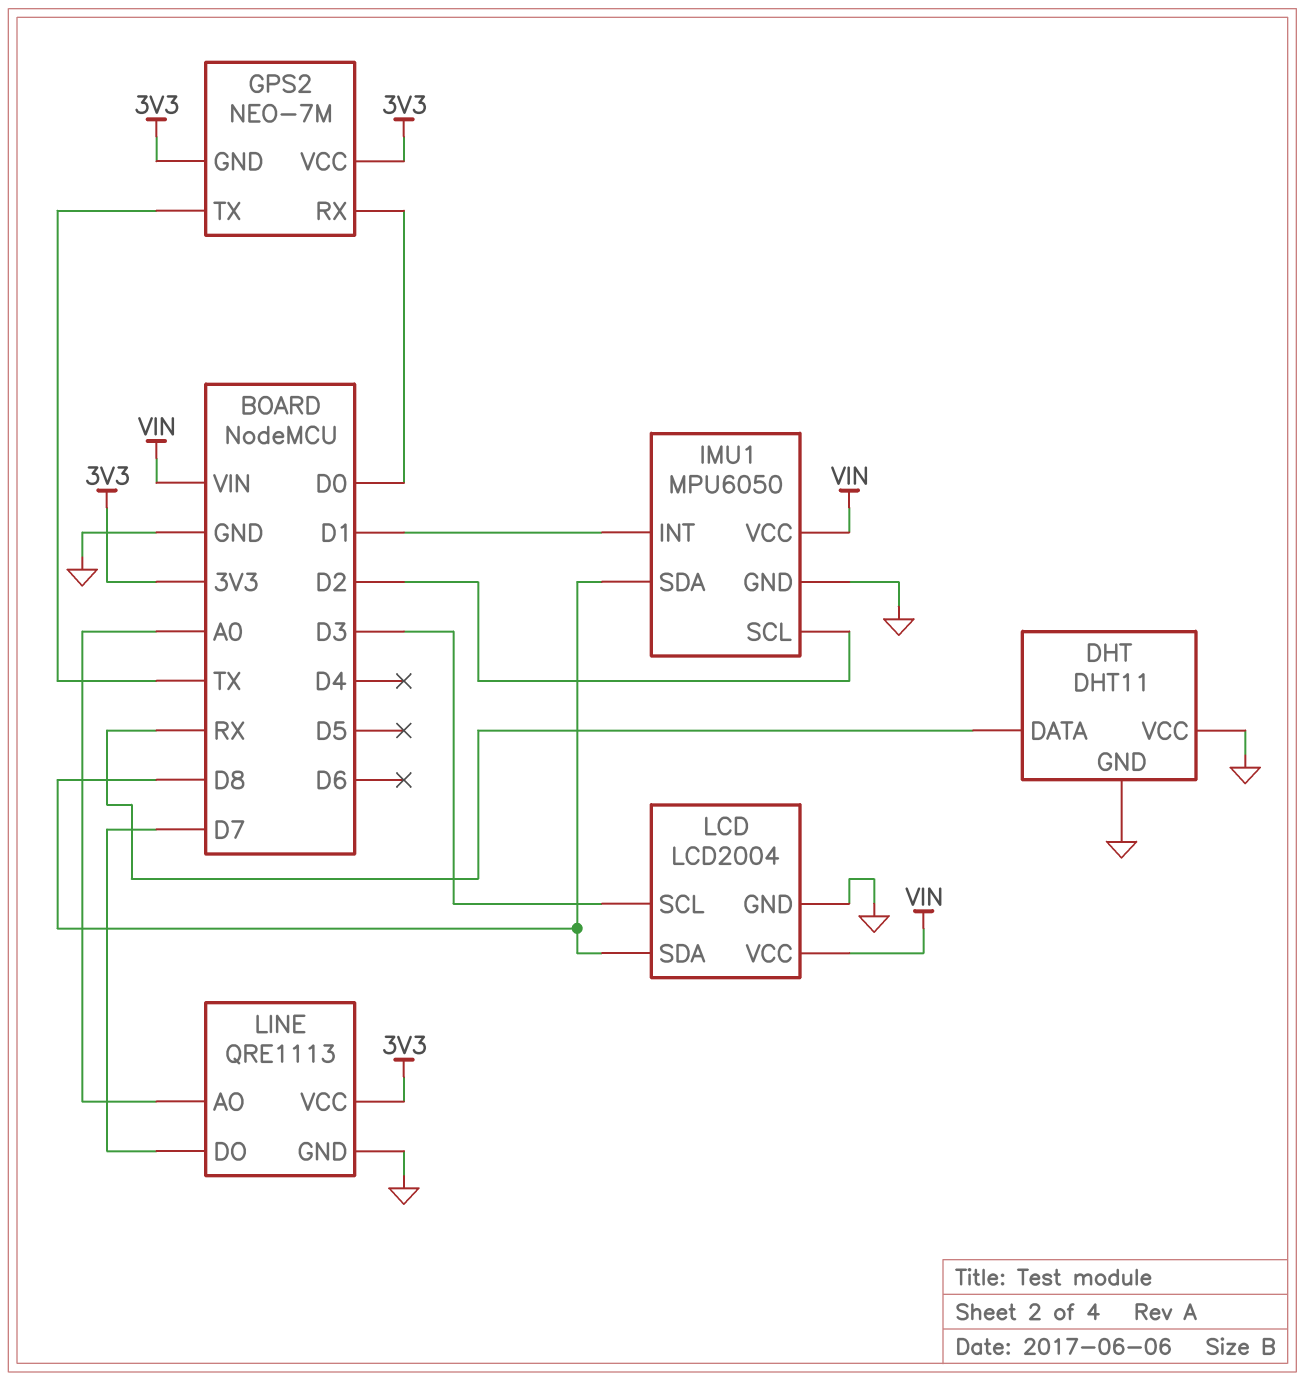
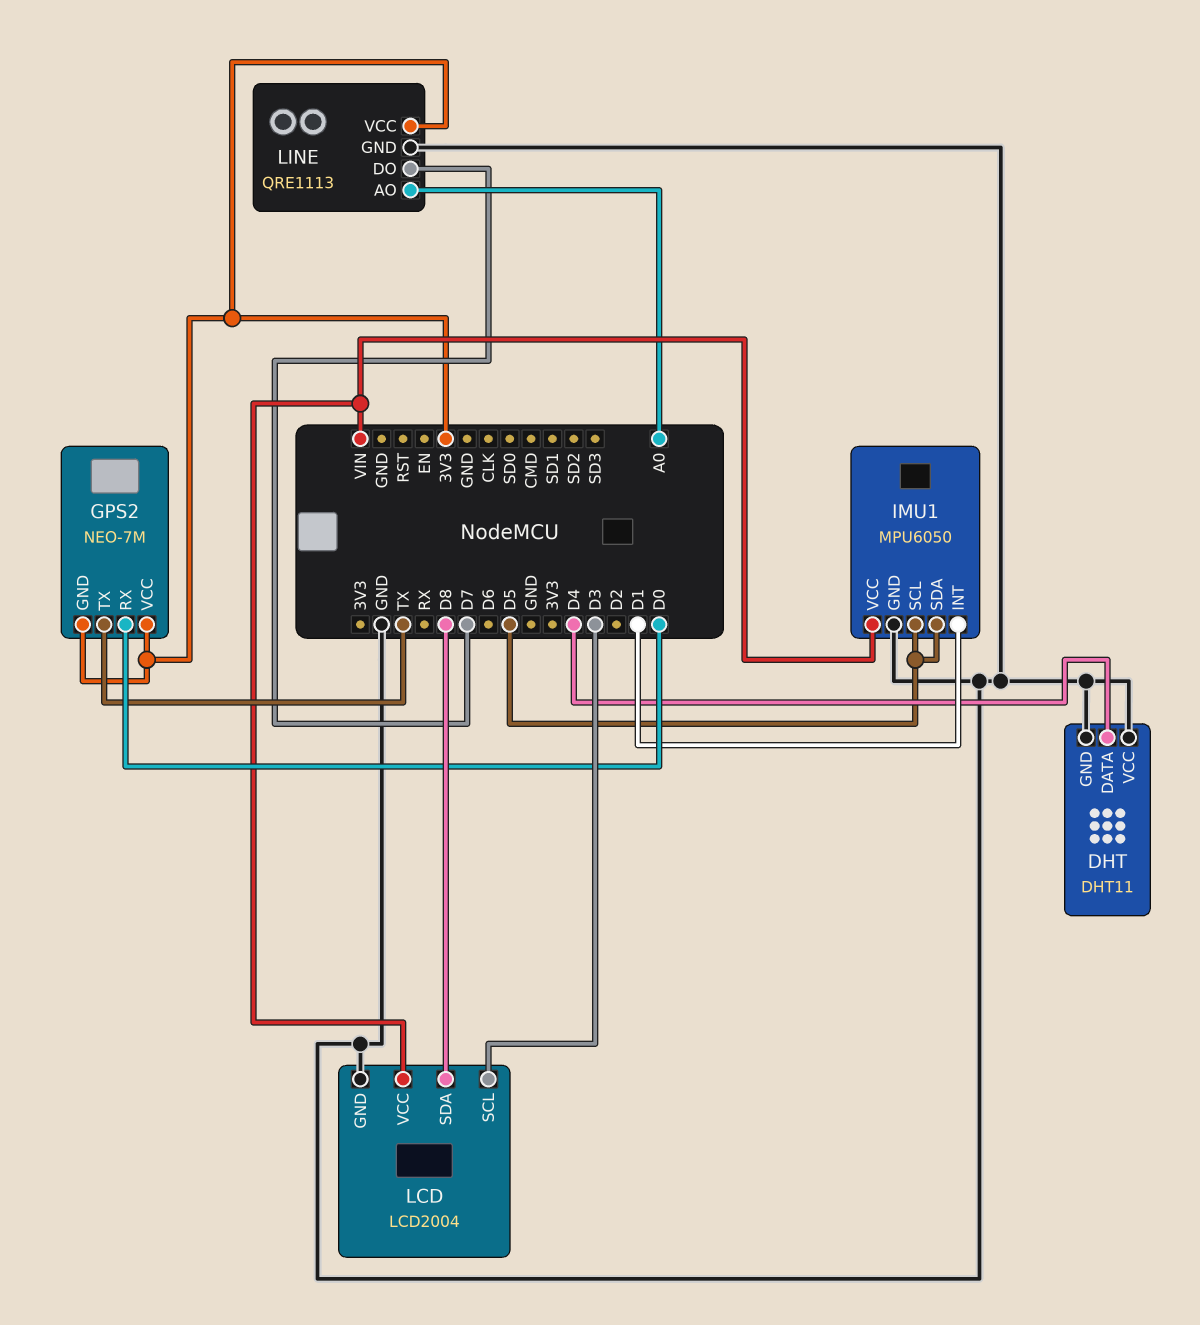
DHT pin DATA: RX -> D4
IMU1 pin SCL: D2 -> D5
IMU1 pin SDA: D8 -> D5

